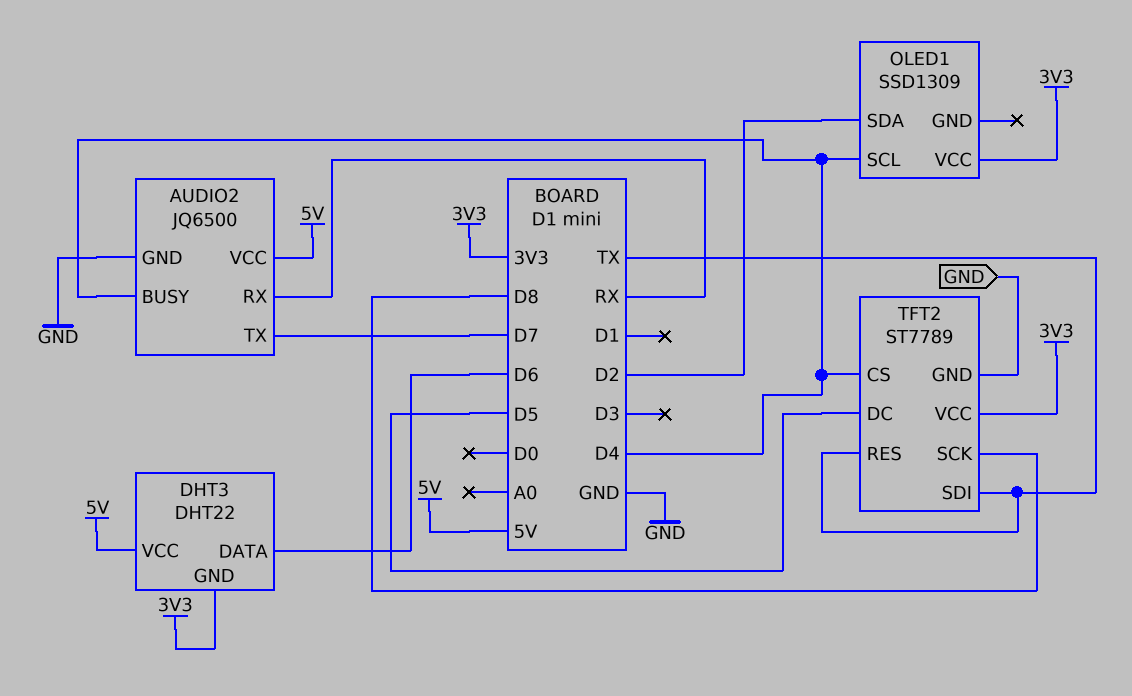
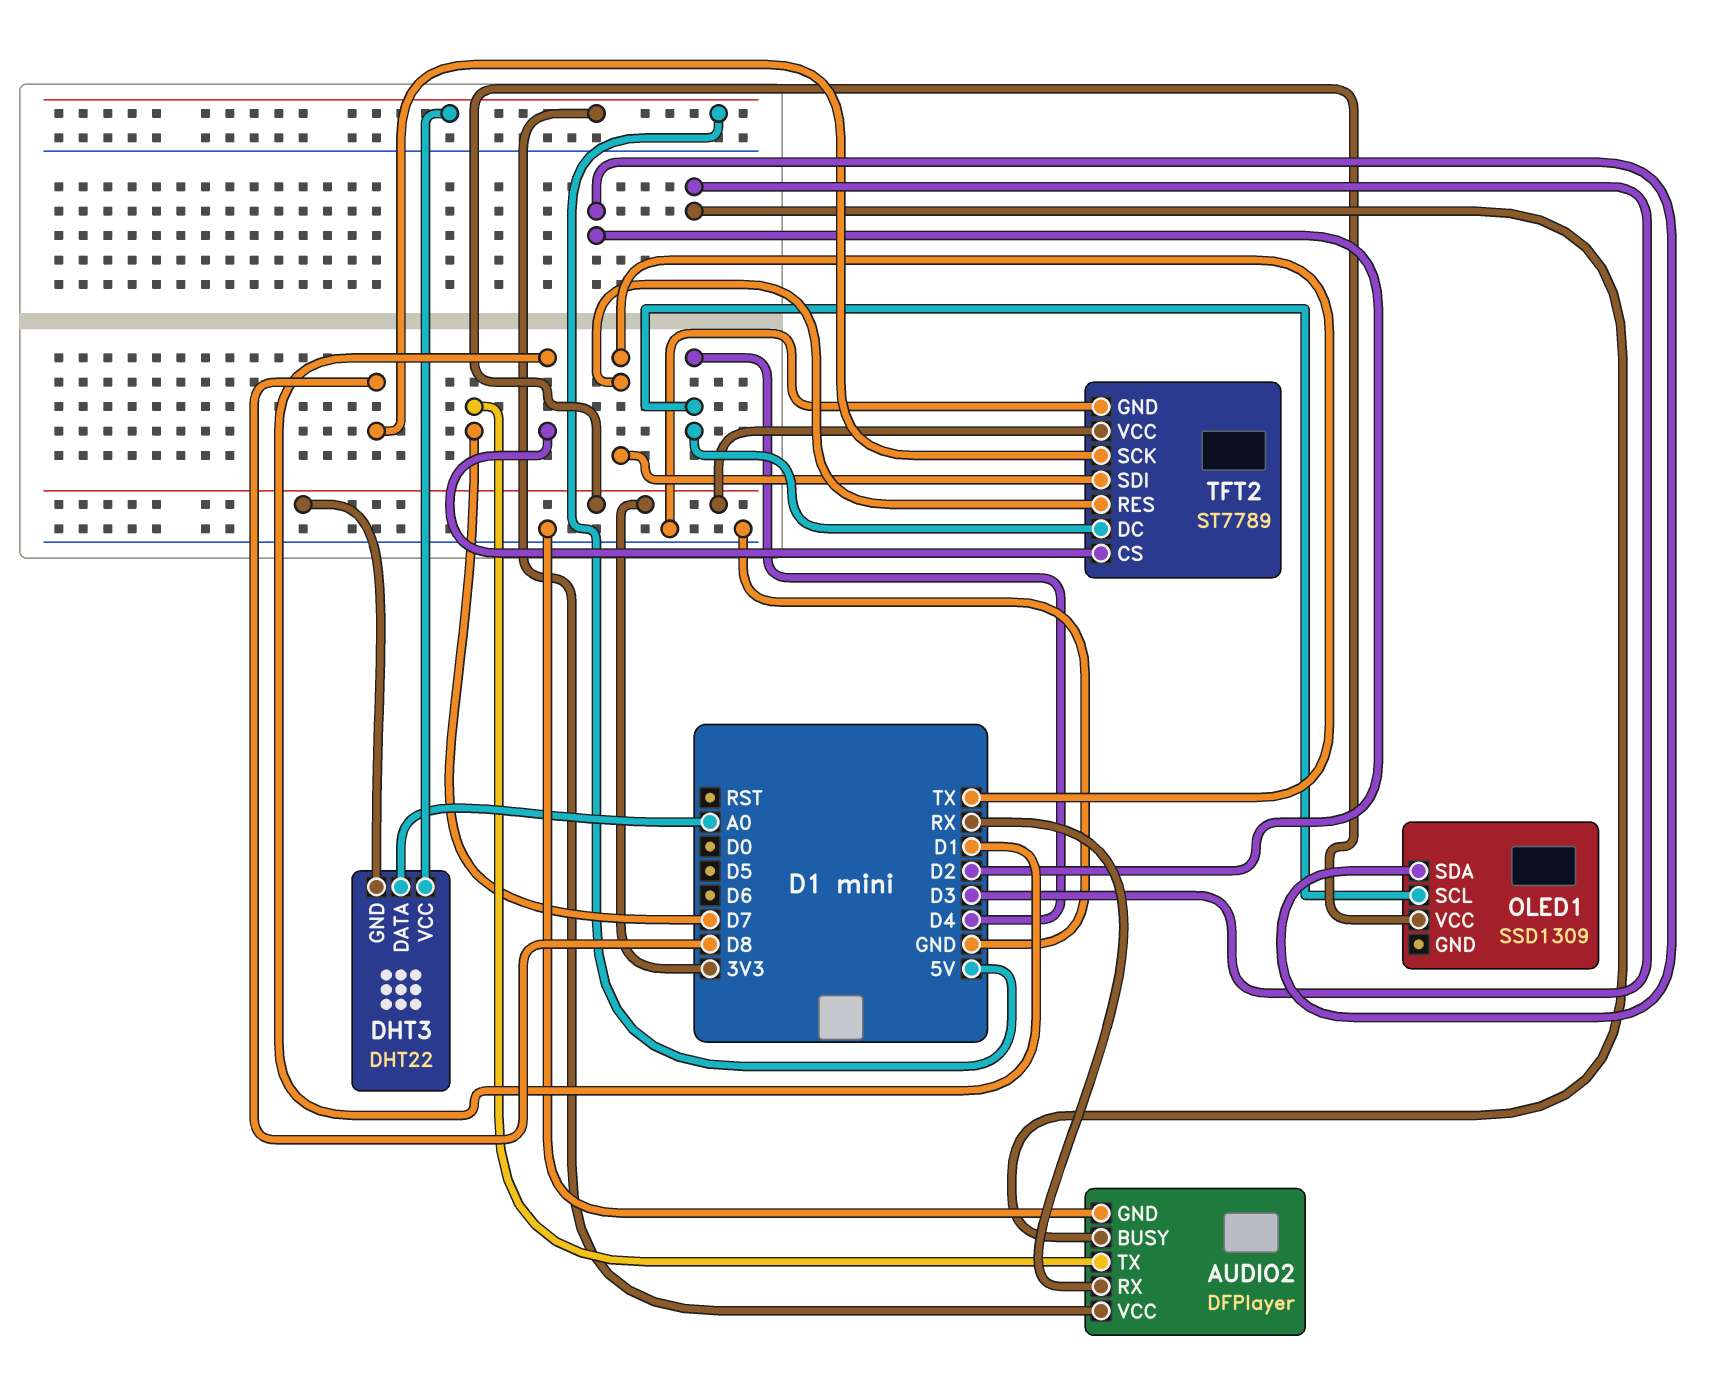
AUDIO2: JQ6500 -> DFPlayer
AUDIO2 pin BUSY: D4 -> D3
DHT3 pin DATA: D6 -> A0
TFT2 pin CS: D4 -> D1
TFT2 pin DC: D5 -> D4

